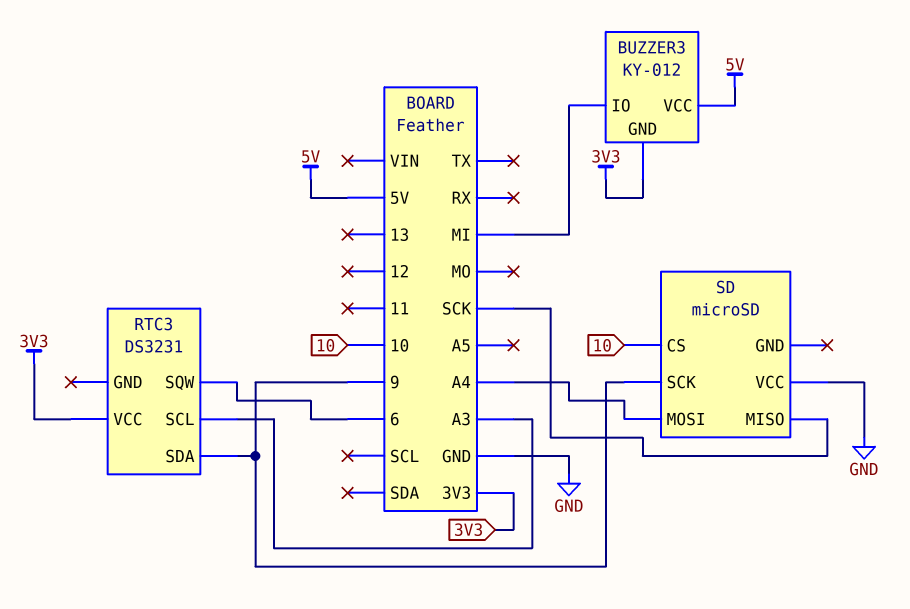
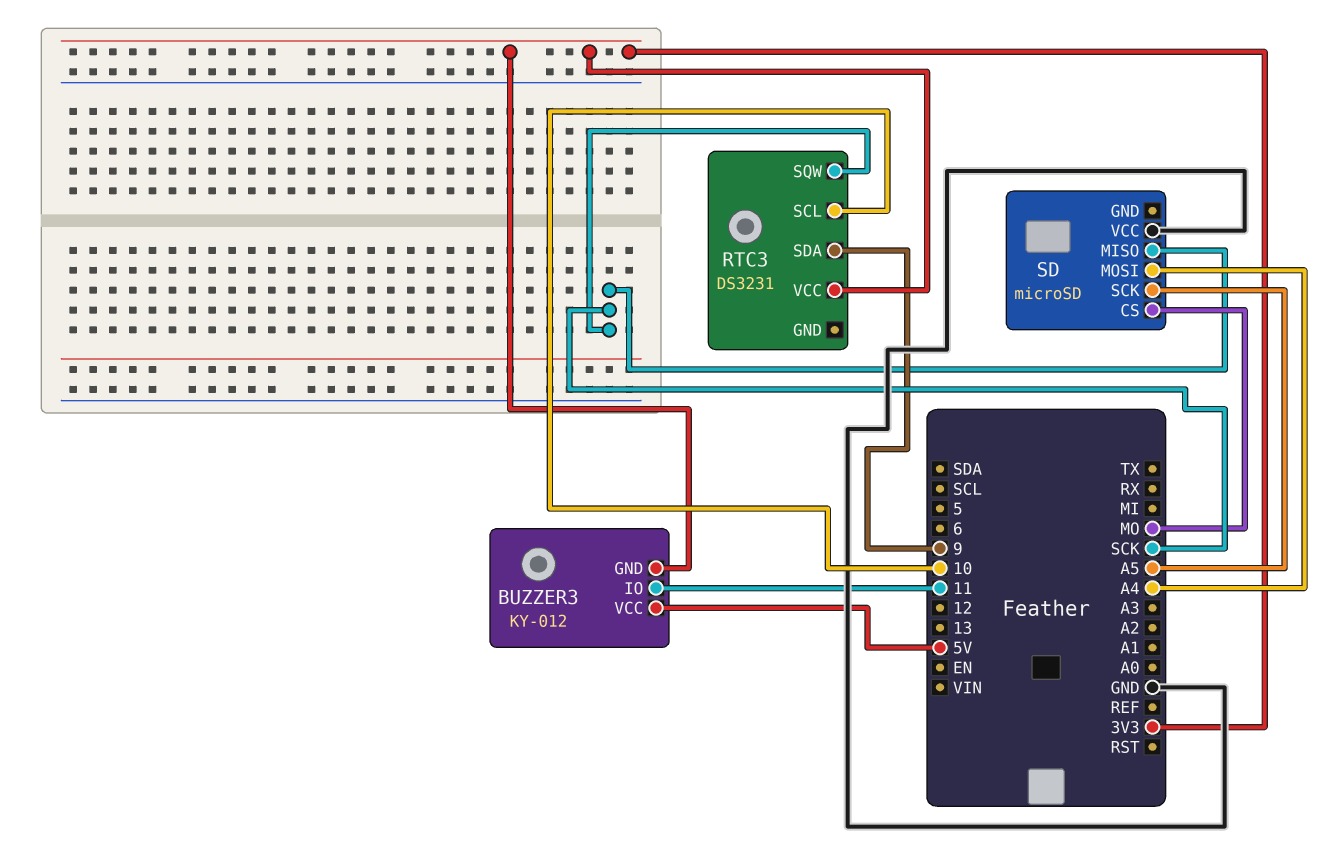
BUZZER3 pin IO: MI -> 11
RTC3 pin SCL: A3 -> 10
RTC3 pin SQW: 6 -> SCK
SD pin CS: 10 -> MO
SD pin SCK: 9 -> A5

